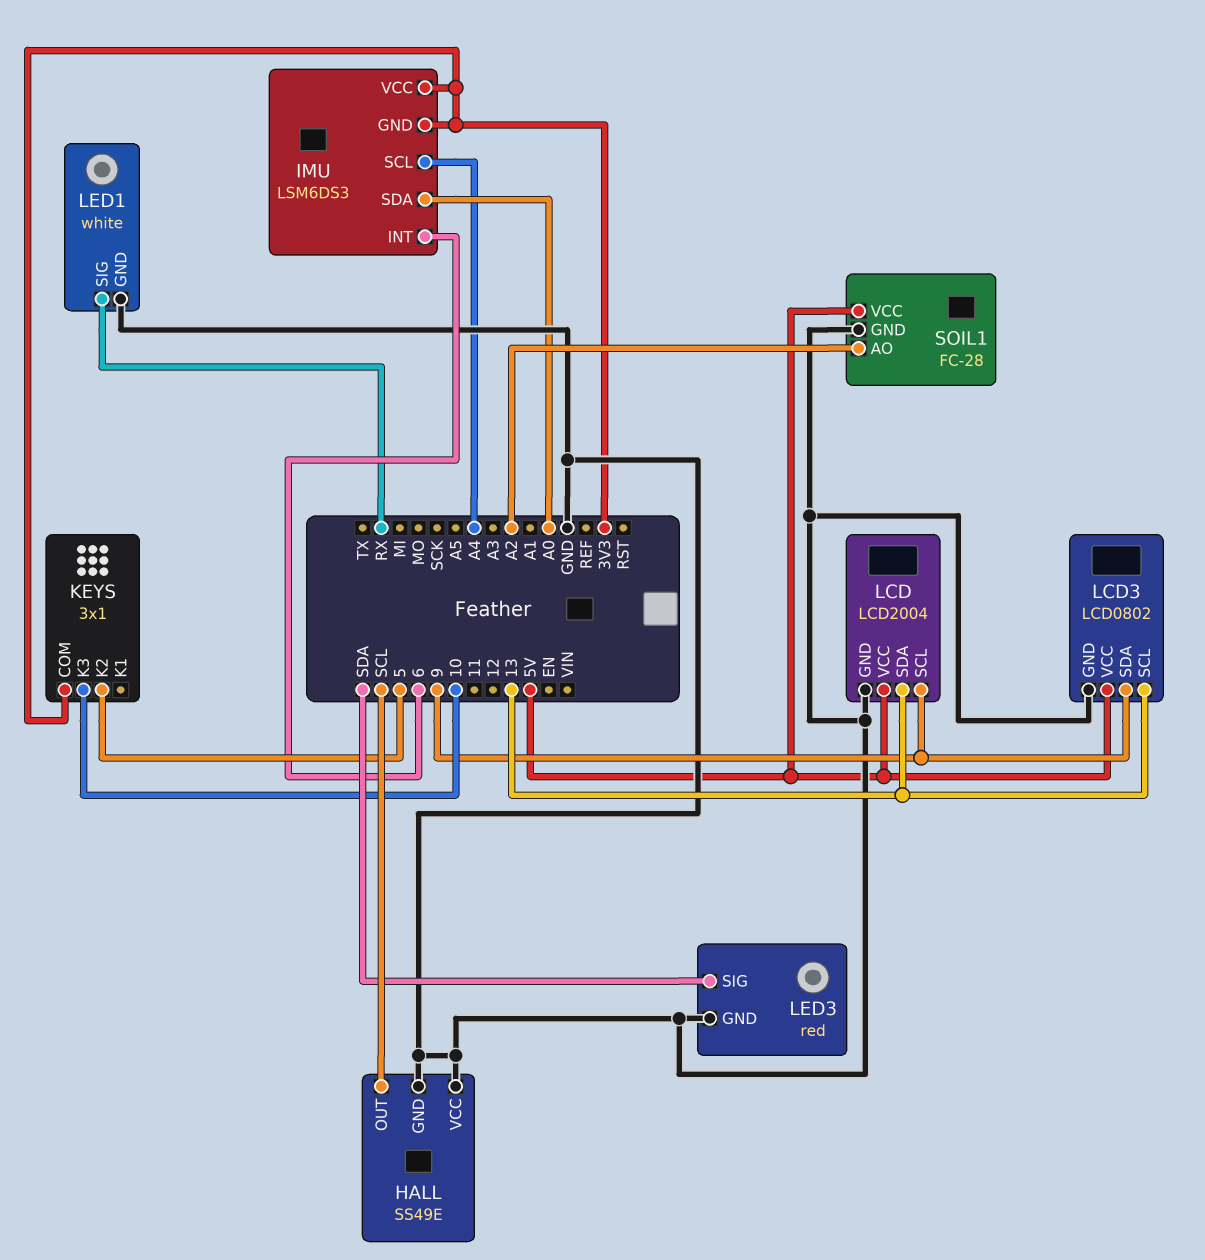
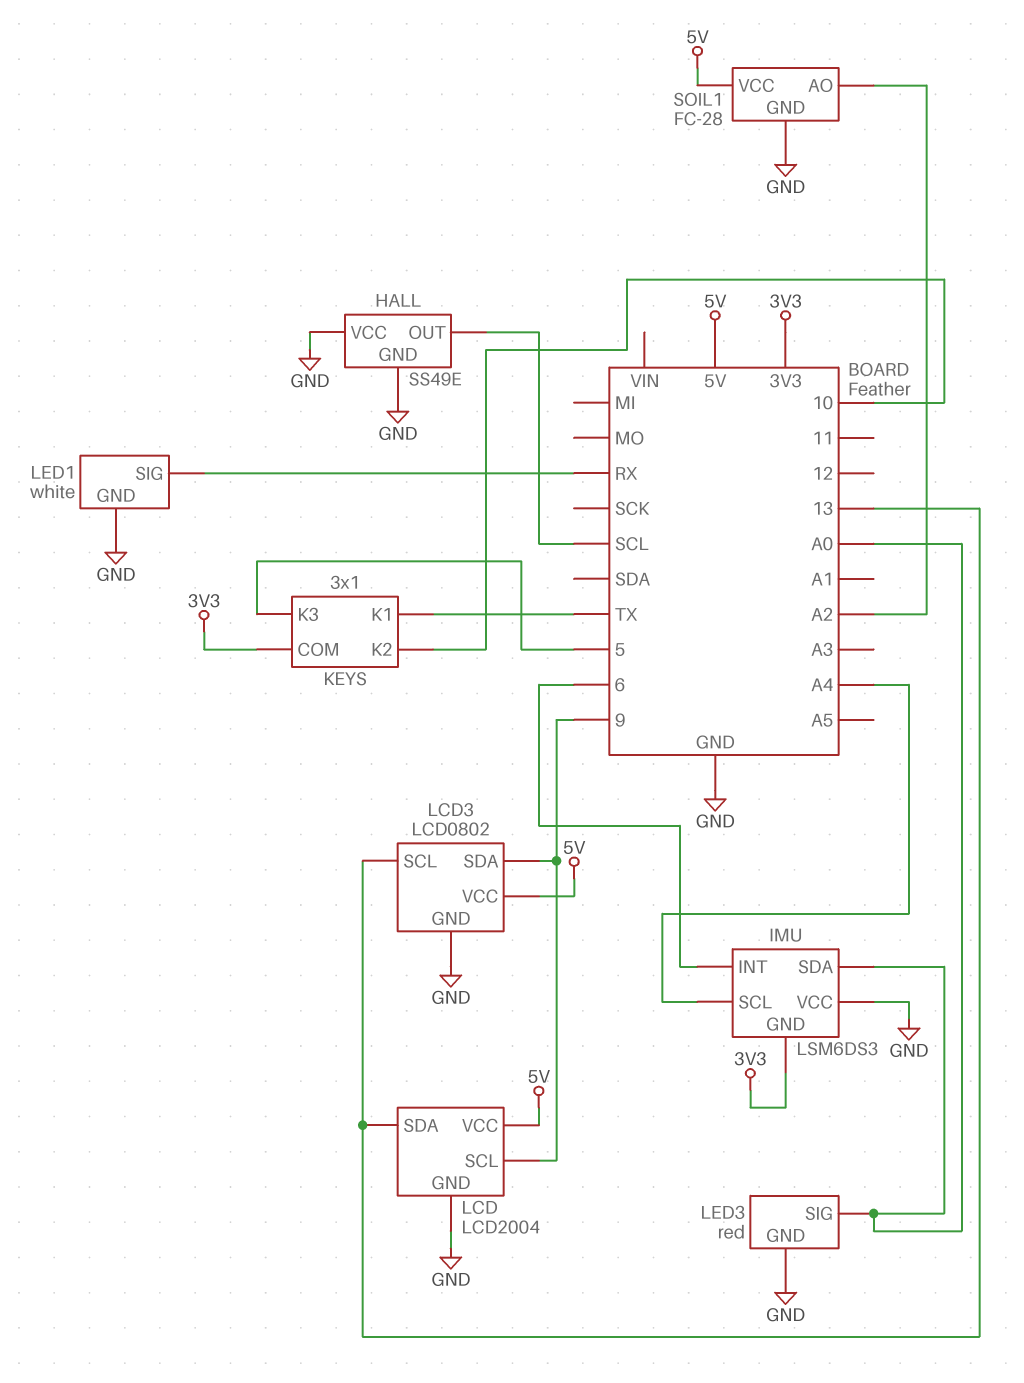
IMU pin VCC: 3V3 -> GND
KEYS pin K1: none -> TX
KEYS pin K2: 5 -> 10
KEYS pin K3: 10 -> 5
LED3 pin SIG: SDA -> A0

